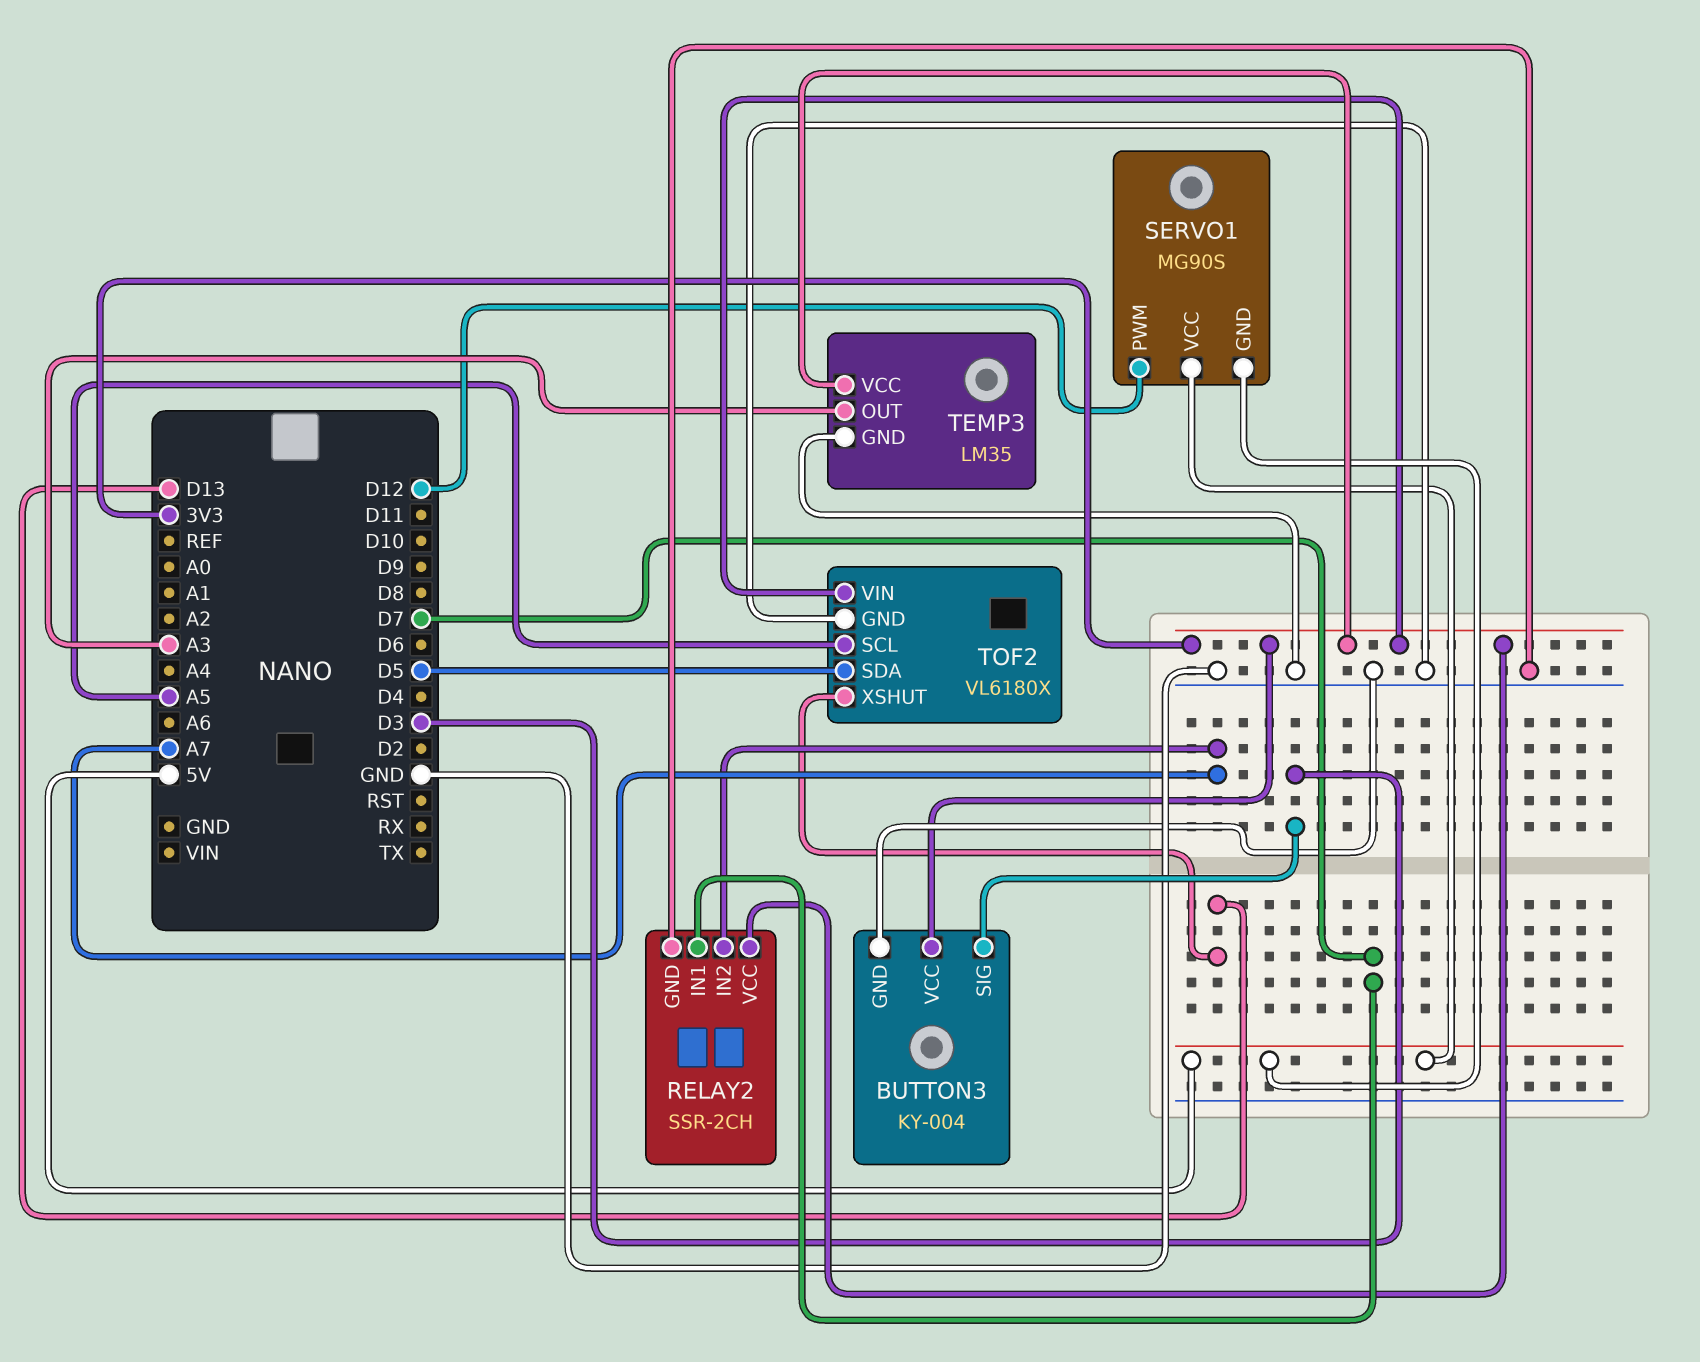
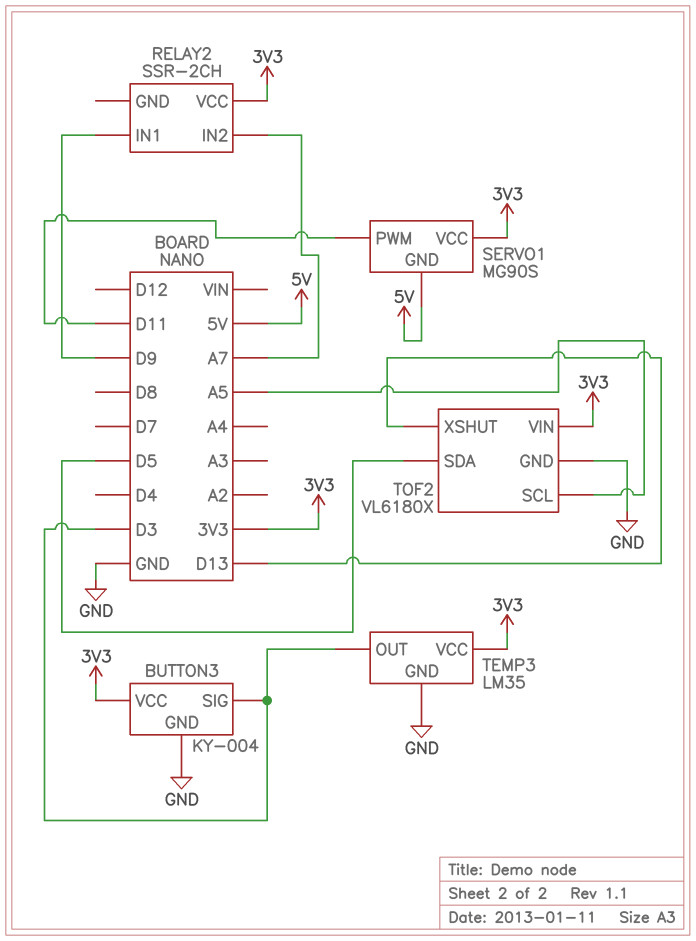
RELAY2 pin GND: GND -> none
RELAY2 pin IN1: D7 -> D9
SERVO1 pin PWM: D12 -> D11
SERVO1 pin VCC: 5V -> 3V3
TEMP3 pin OUT: A3 -> D3

